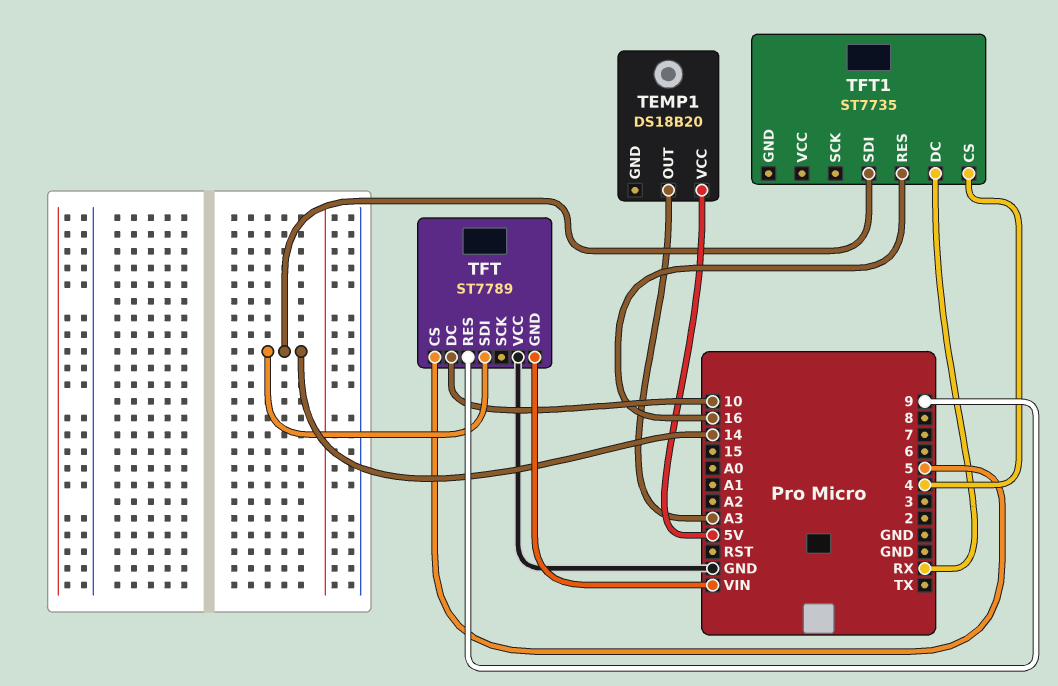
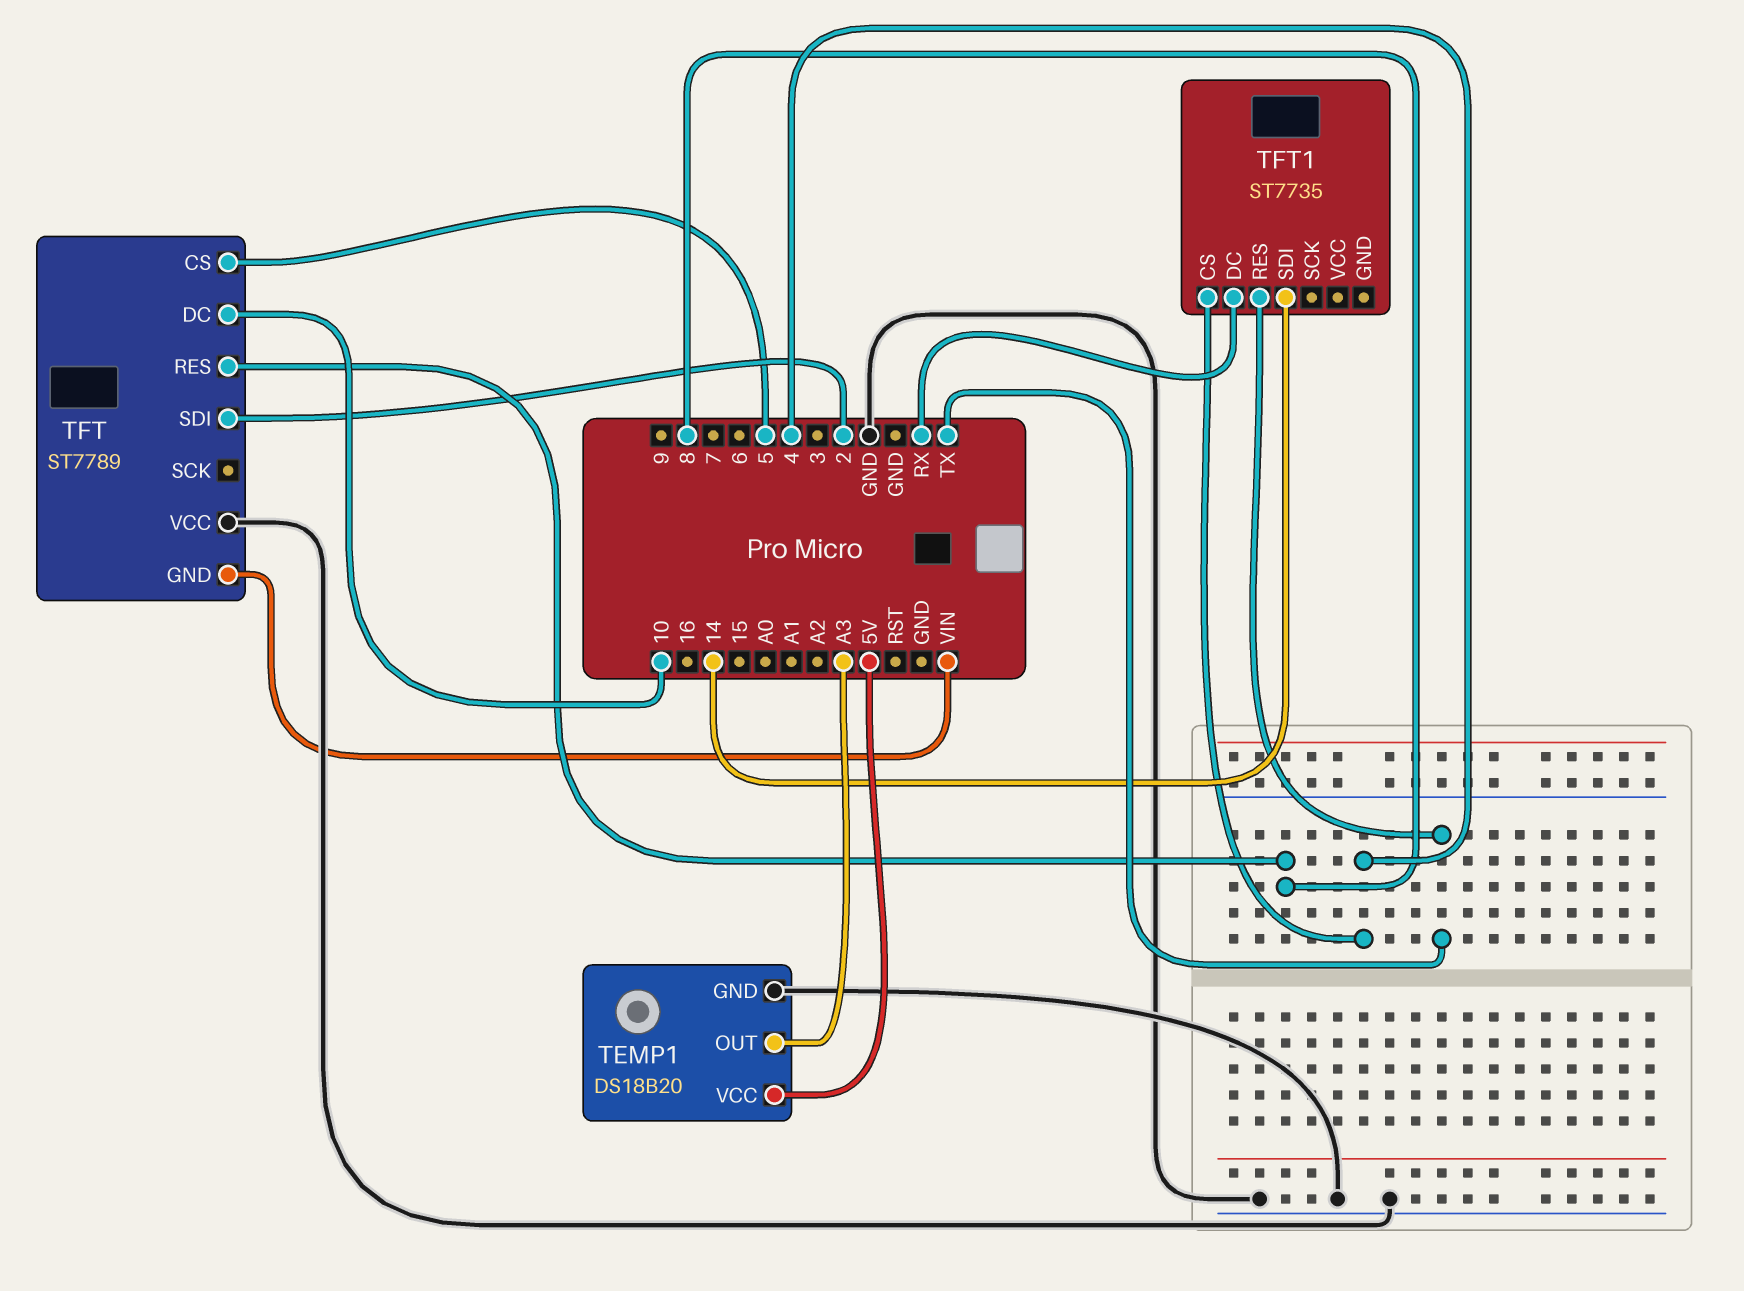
TEMP1 pin GND: none -> GND
TFT pin RES: 9 -> 8
TFT pin SDI: 14 -> 2
TFT1 pin RES: 16 -> TX

